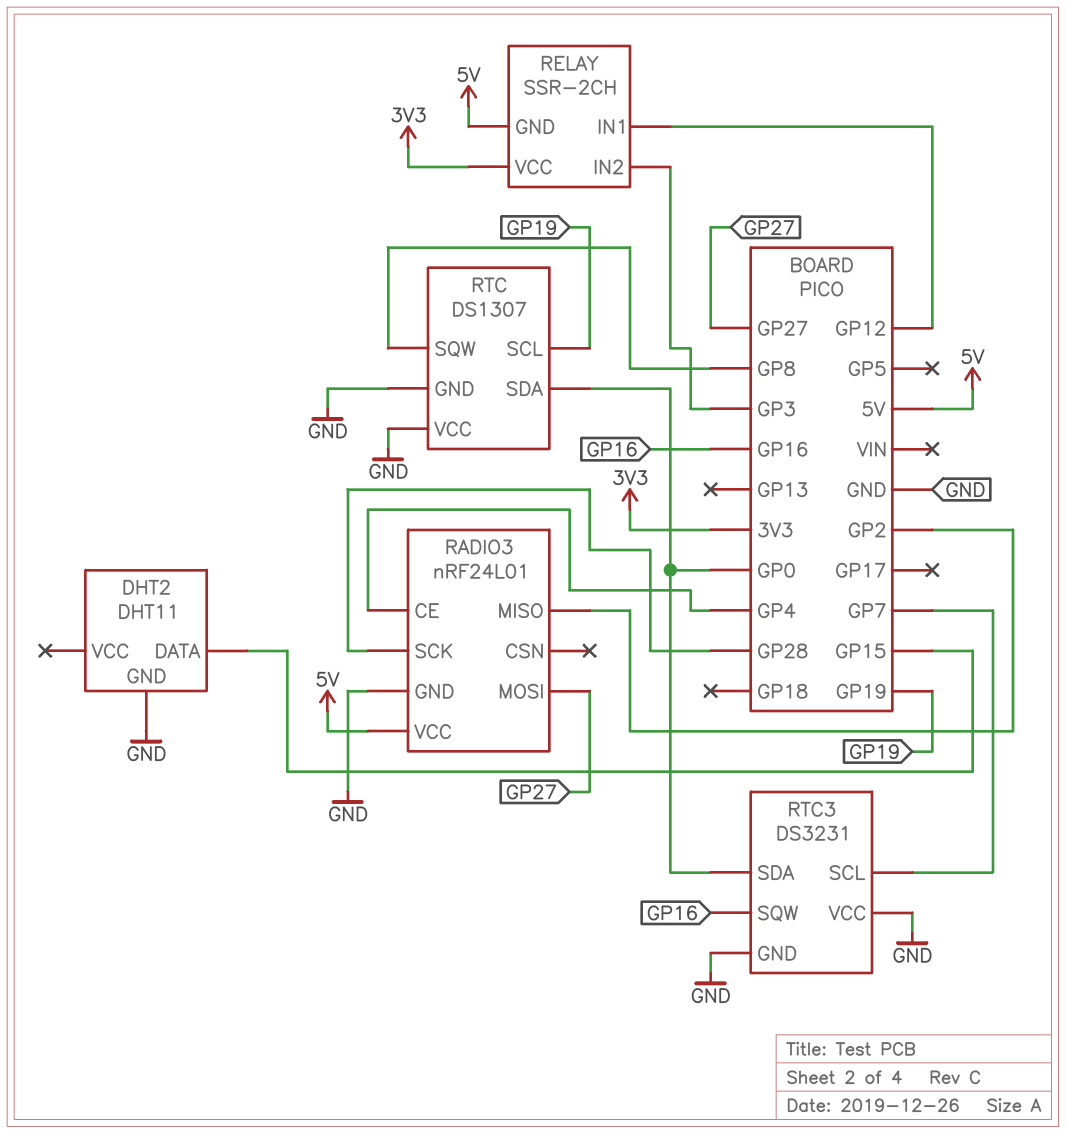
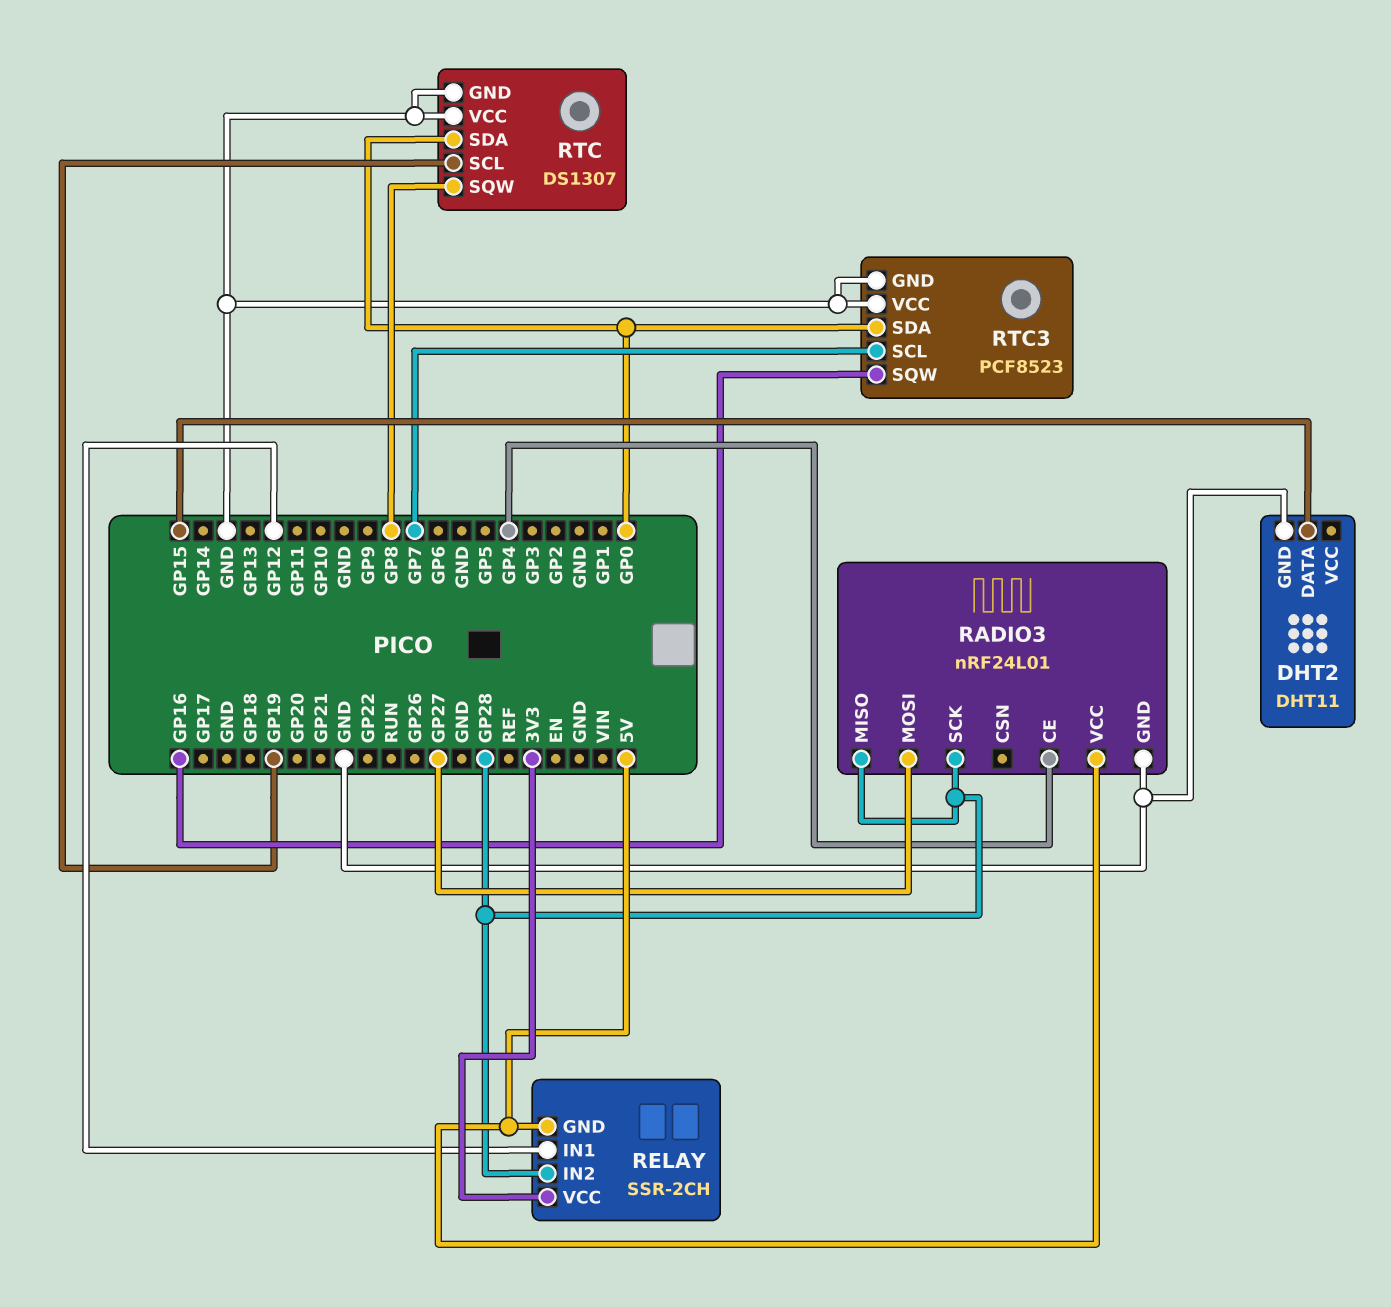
RADIO3 pin MISO: GP2 -> GP28
RELAY pin IN2: GP3 -> GP28
RTC3: DS3231 -> PCF8523

